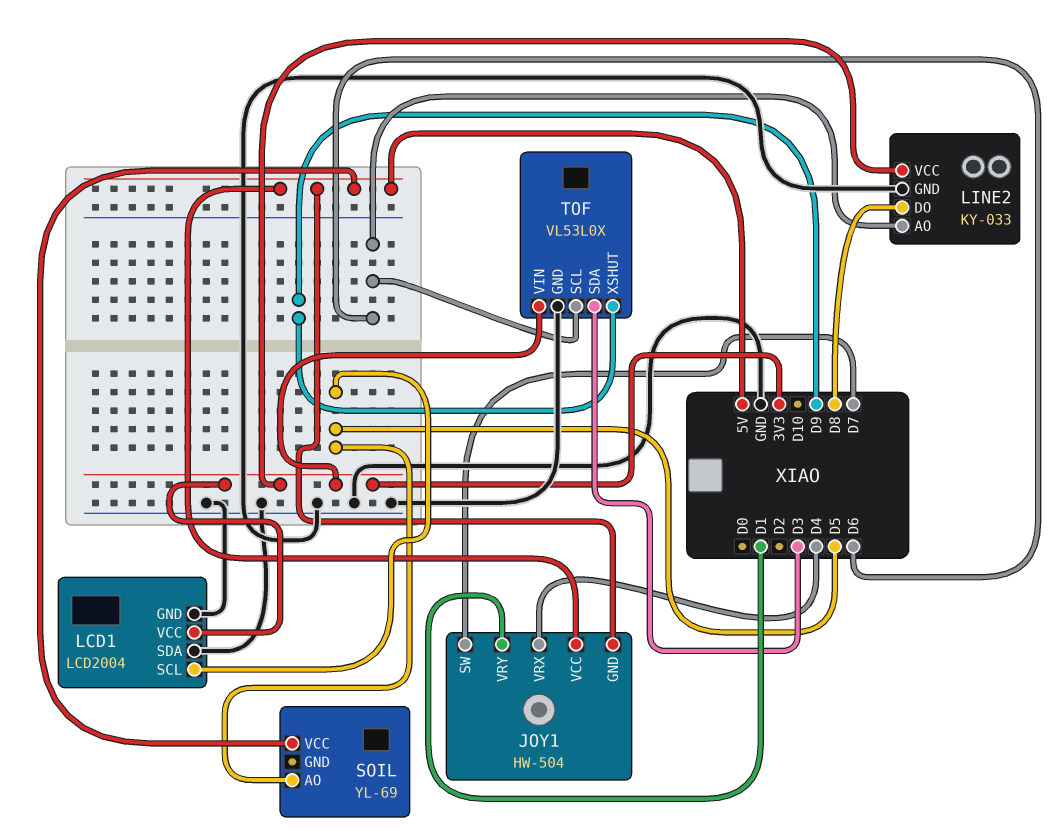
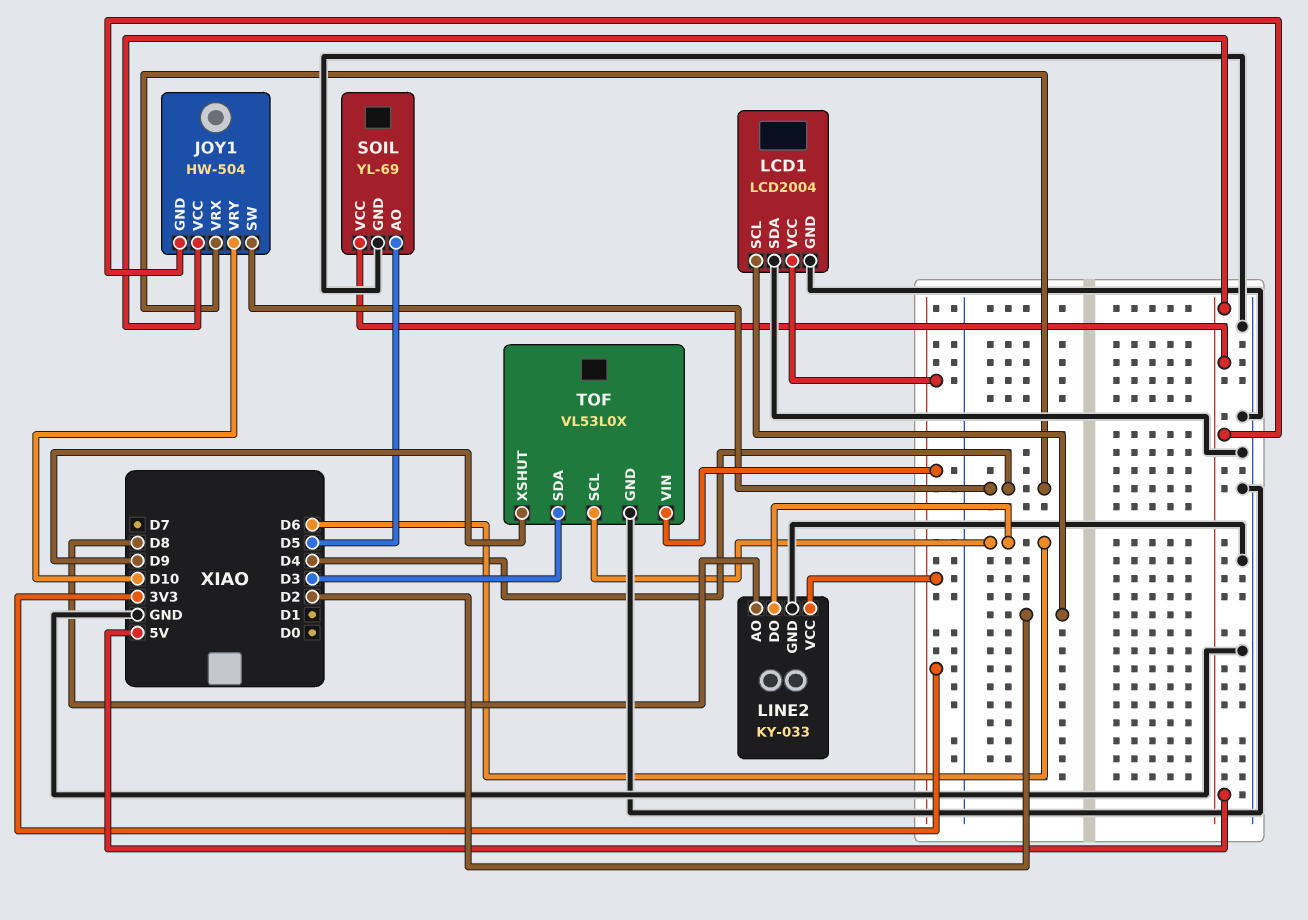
JOY1 pin SW: D7 -> D4
JOY1 pin VRY: D1 -> D10
LCD1 pin SCL: D5 -> D2
LINE2 pin AO: D6 -> D8
LINE2 pin DO: D8 -> D6
SOIL pin GND: none -> GND

